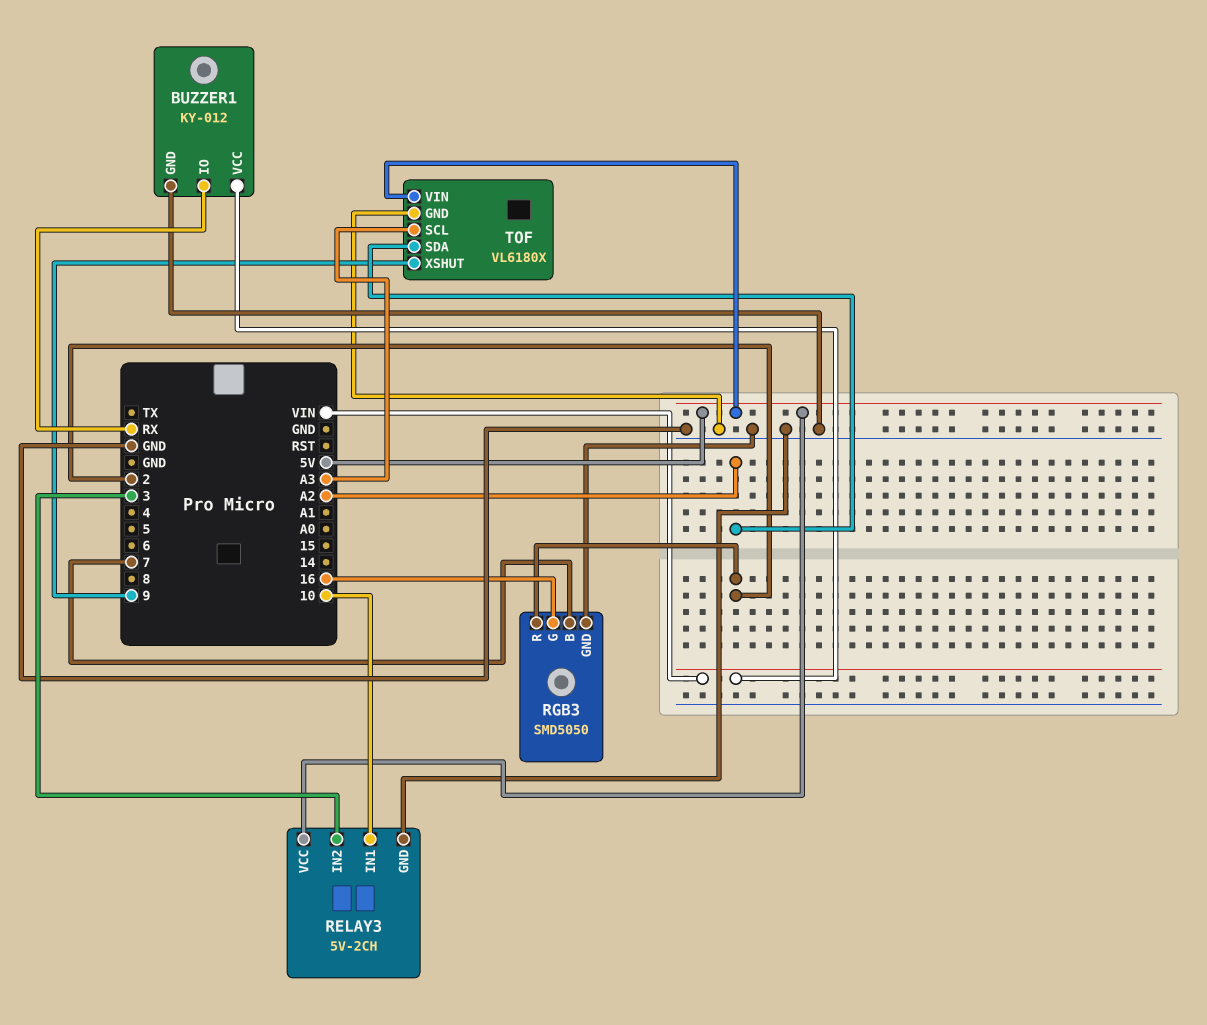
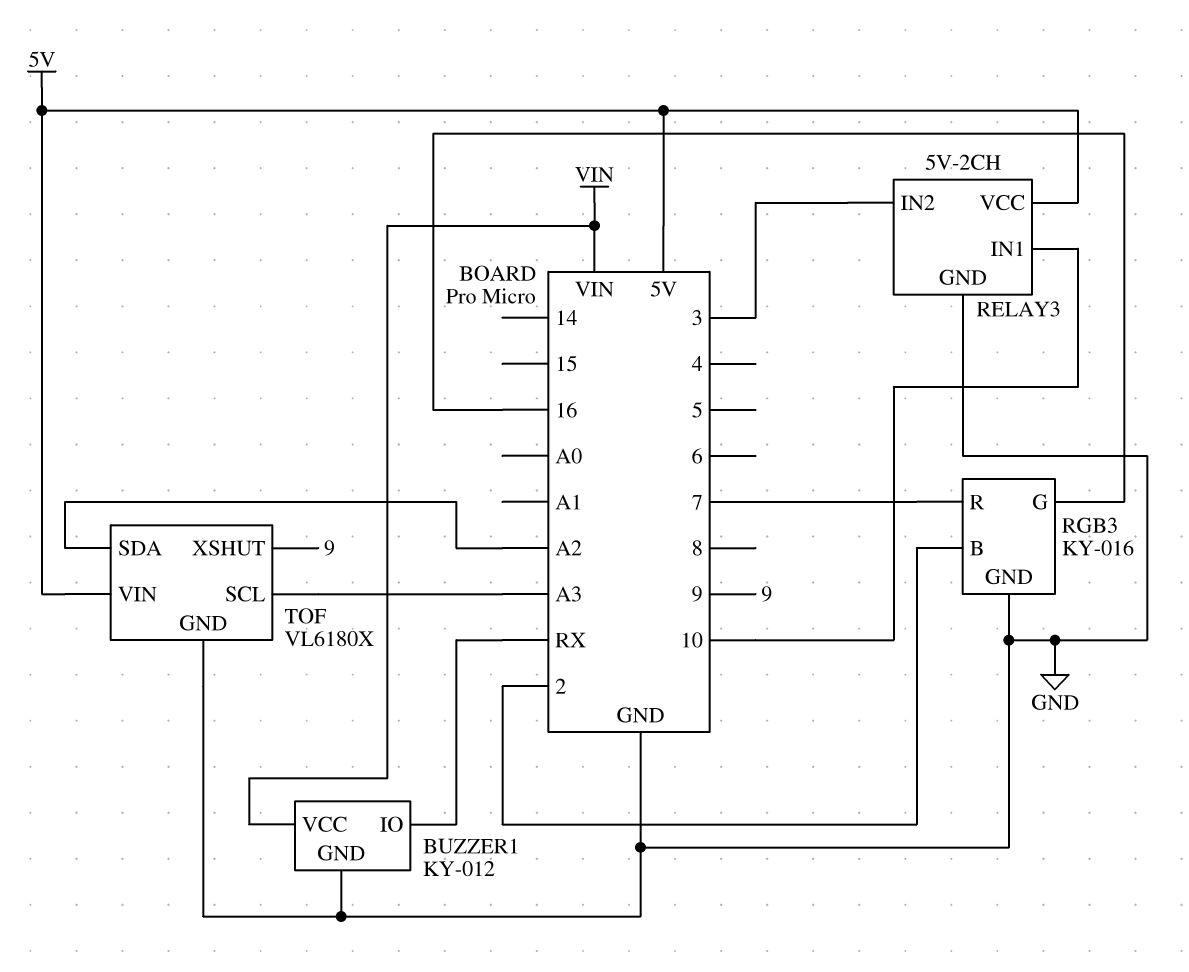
RGB3: SMD5050 -> KY-016
RGB3 pin B: 7 -> 2
RGB3 pin R: 2 -> 7

